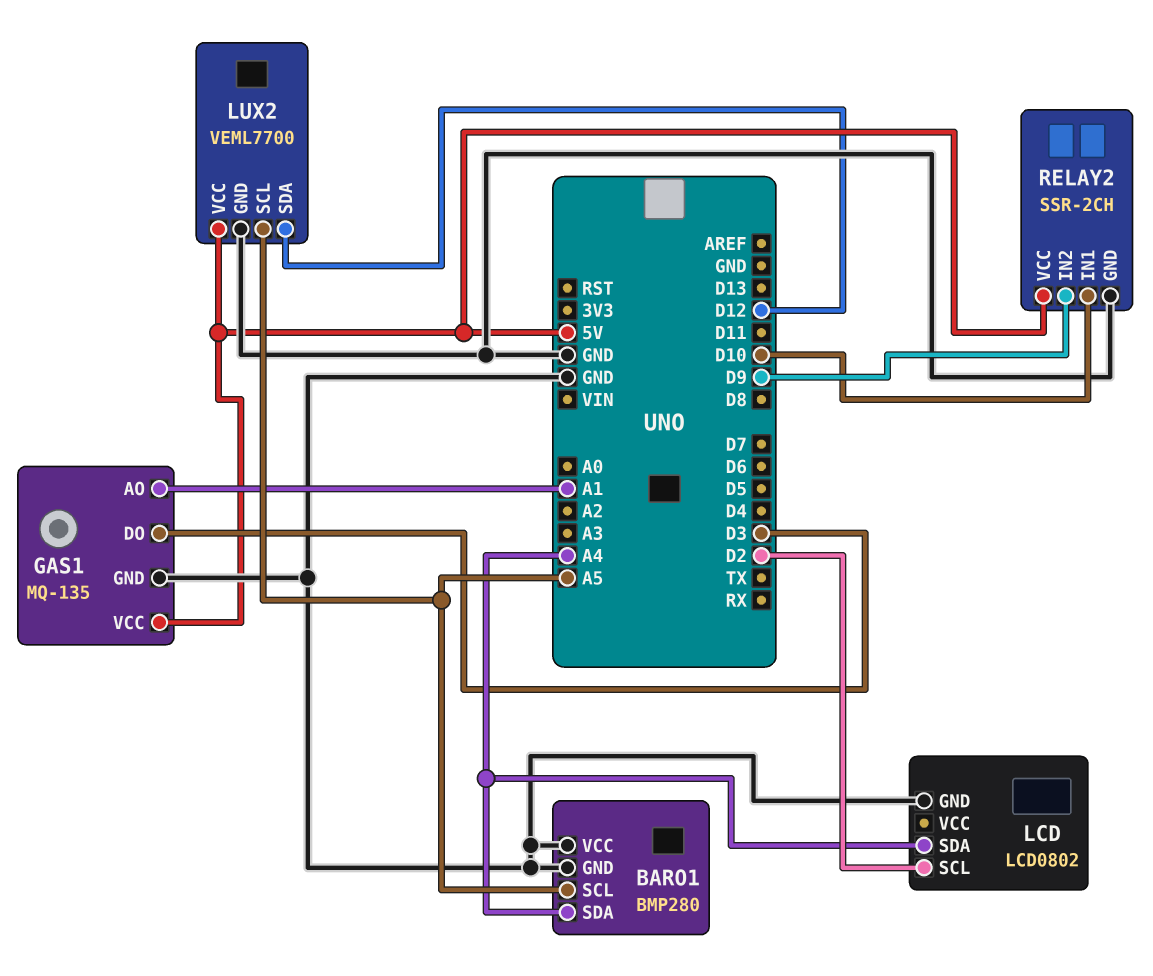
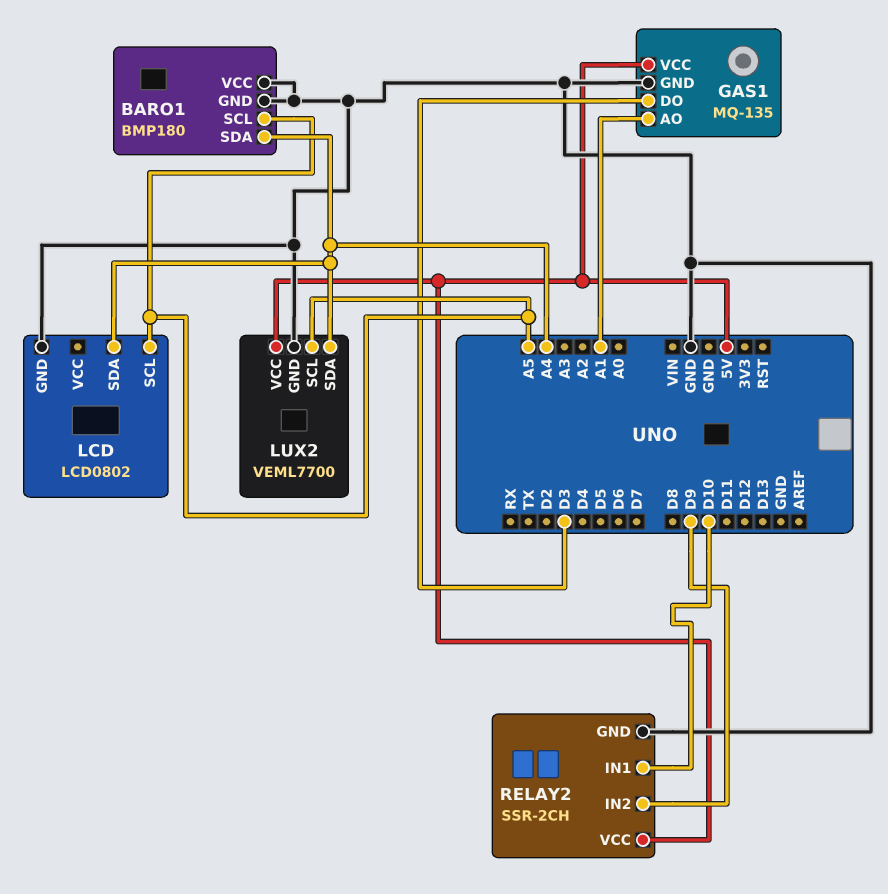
BARO1: BMP280 -> BMP180
LCD pin SCL: D2 -> A5
LUX2 pin SDA: D12 -> A4

